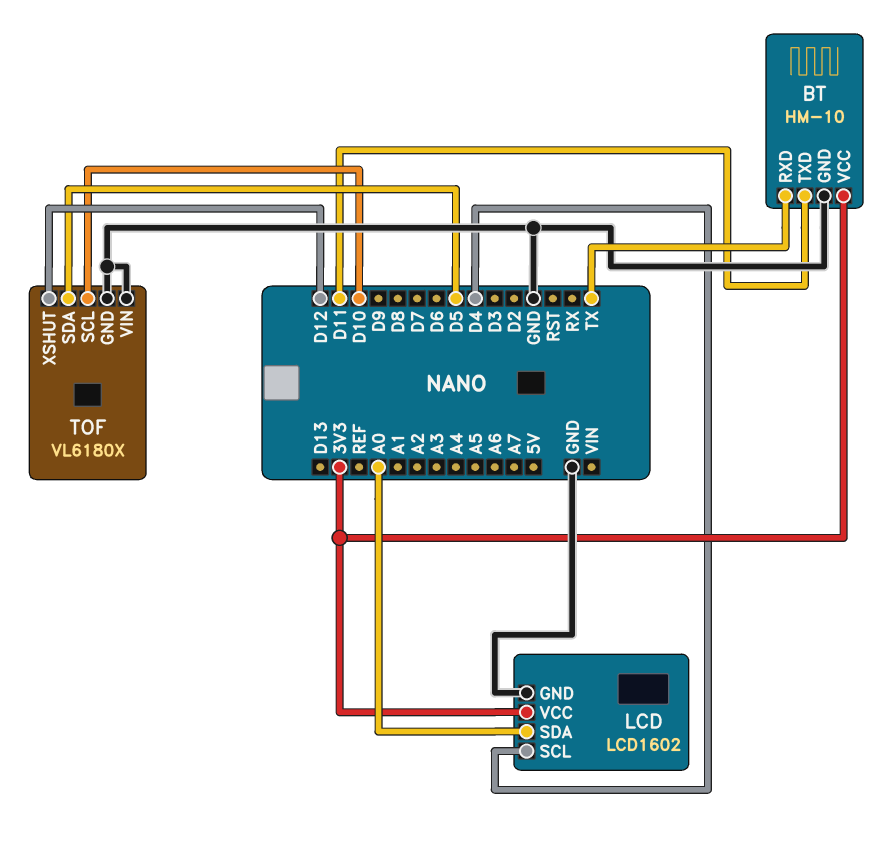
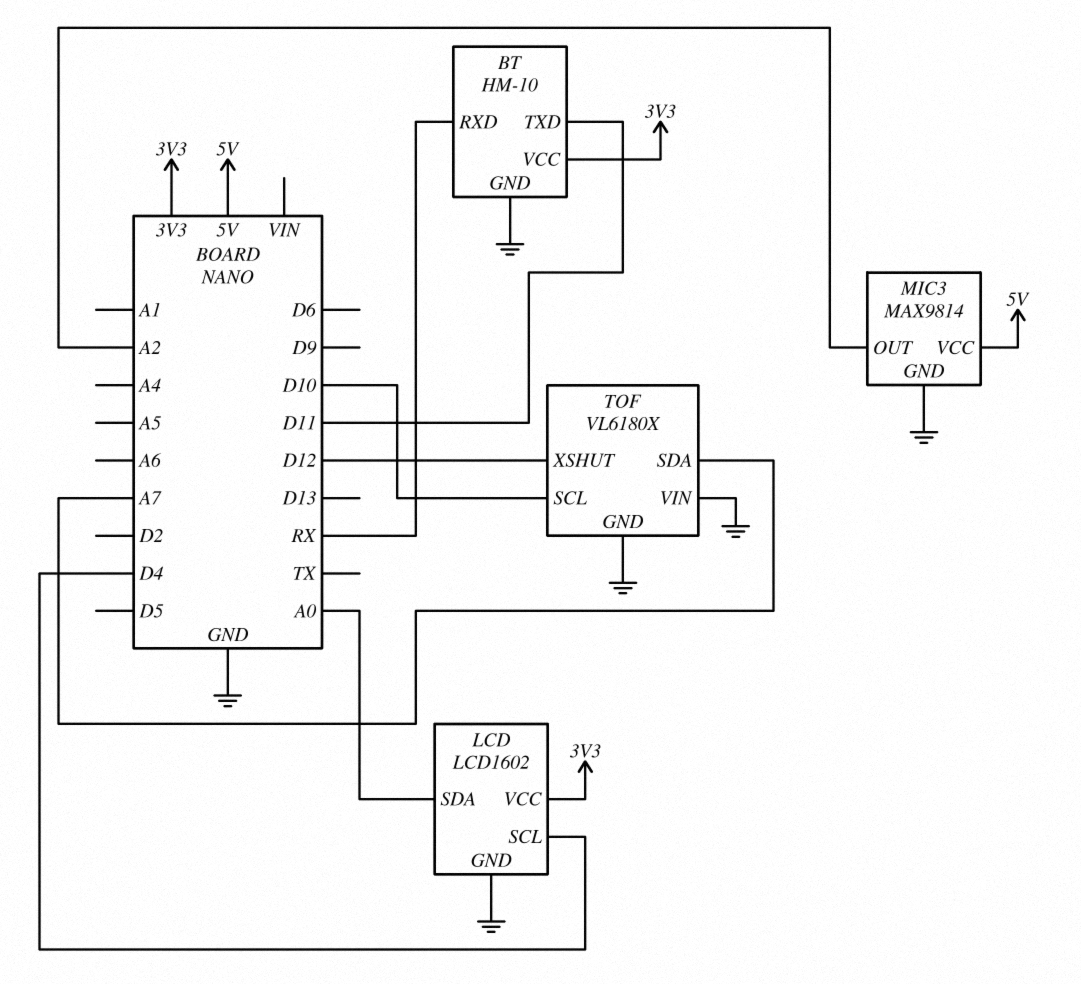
BT pin RXD: TX -> RX
MIC3: none -> MAX9814
MIC3 pin GND: none -> GND
MIC3 pin OUT: none -> A2
MIC3 pin VCC: none -> 5V
TOF pin SDA: D5 -> A7

